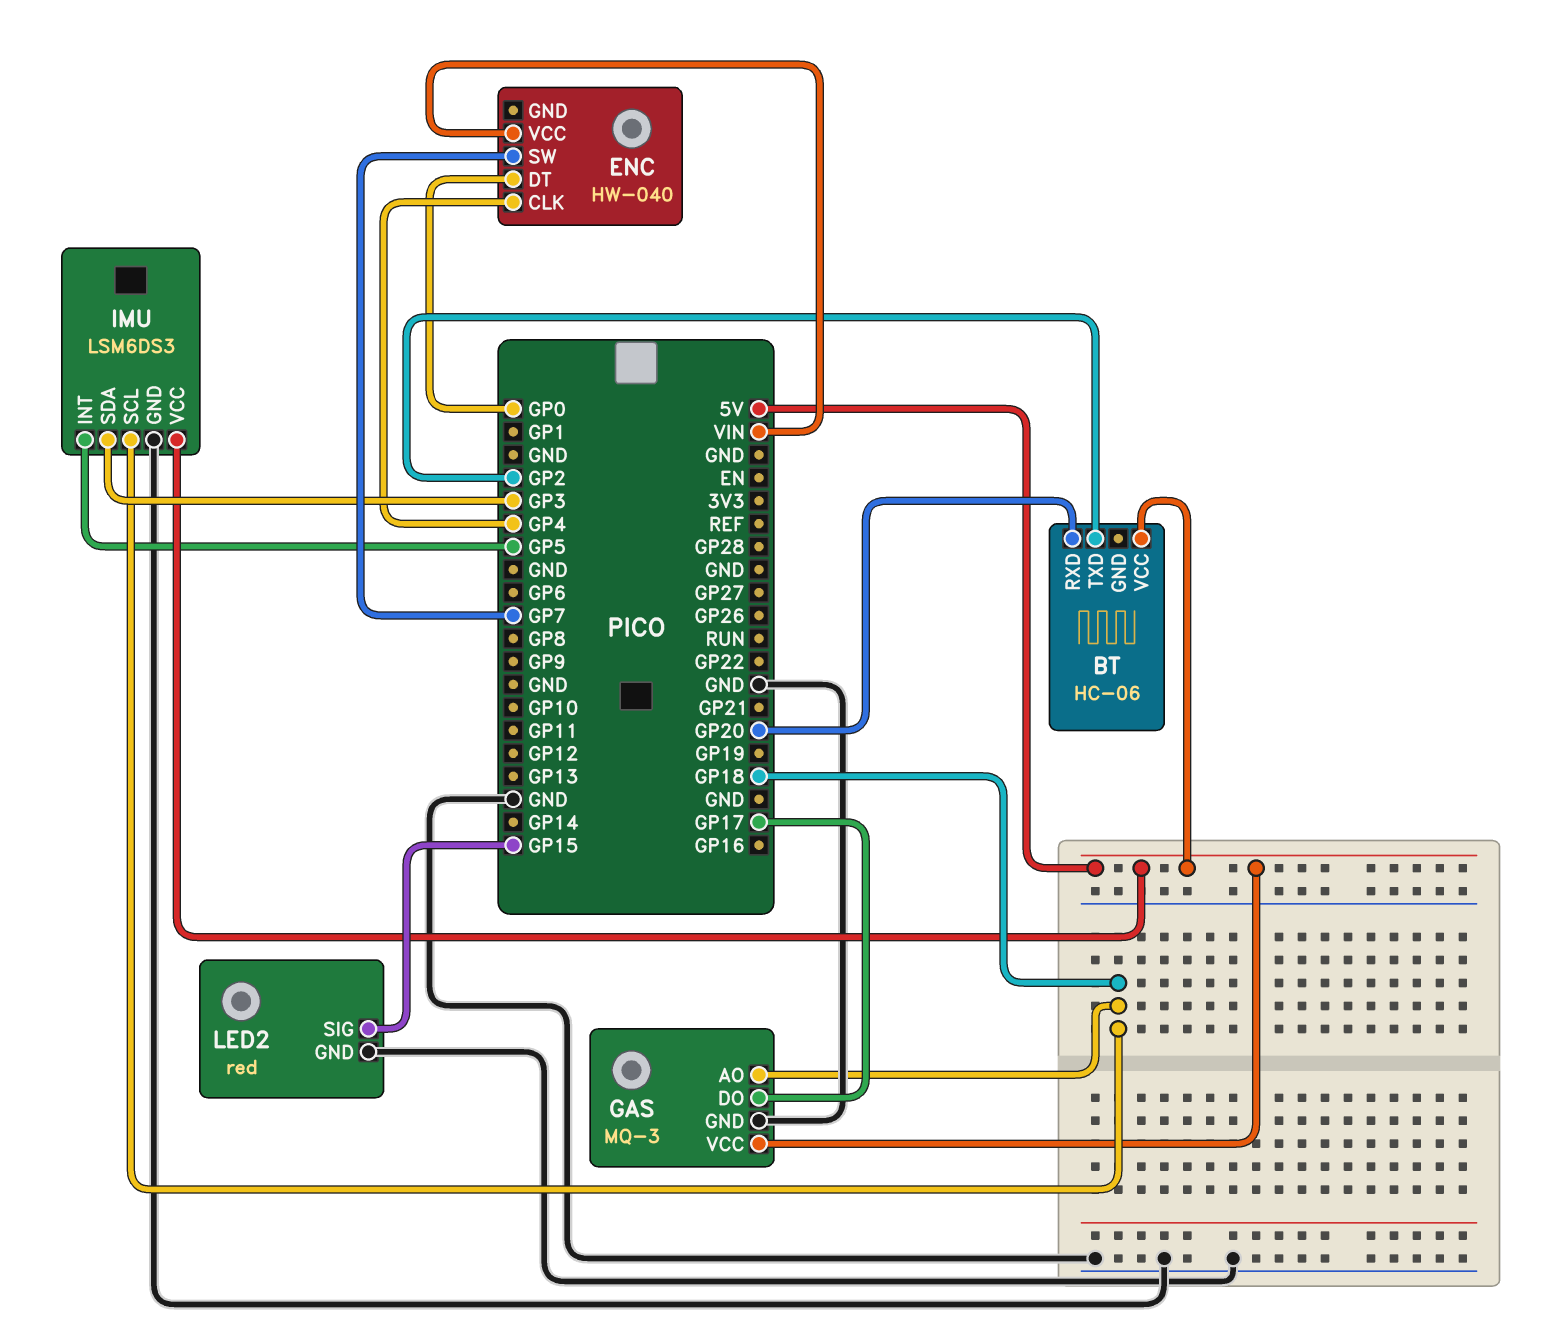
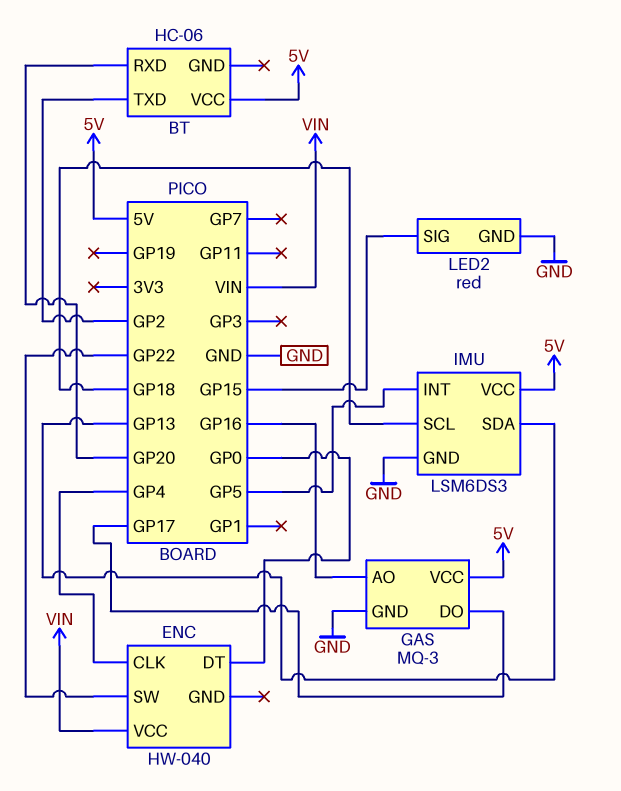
ENC pin SW: GP7 -> GP22
GAS pin AO: GP18 -> GP16
IMU pin SDA: GP3 -> GP13

